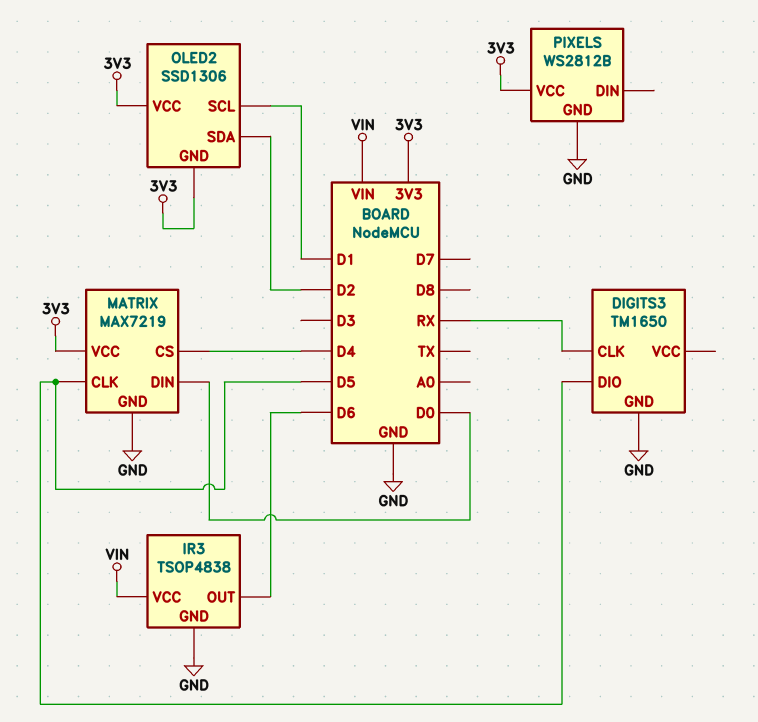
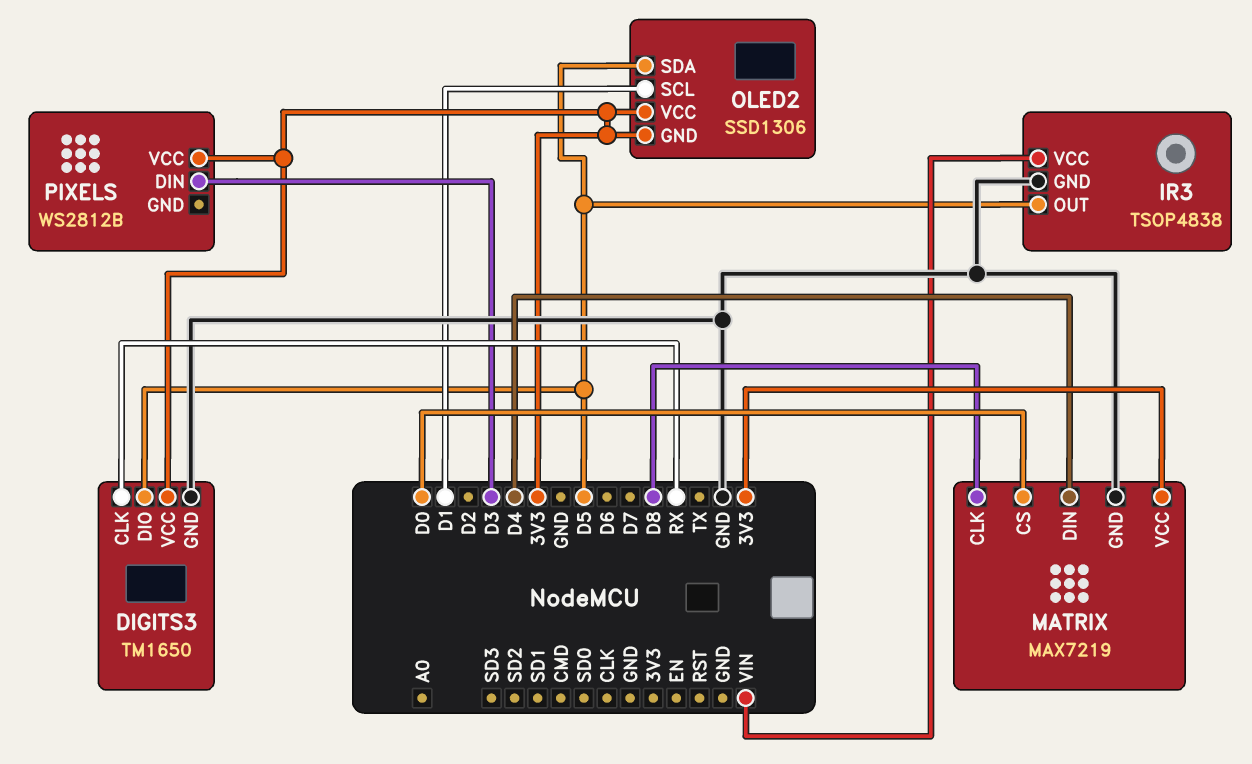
DIGITS3 pin VCC: none -> 3V3
IR3 pin OUT: D6 -> D5
MATRIX pin CLK: D5 -> D8
MATRIX pin CS: D4 -> D0
MATRIX pin DIN: D0 -> D4
OLED2 pin SDA: D2 -> D5
PIXELS pin DIN: none -> D3
PIXELS pin GND: GND -> none

